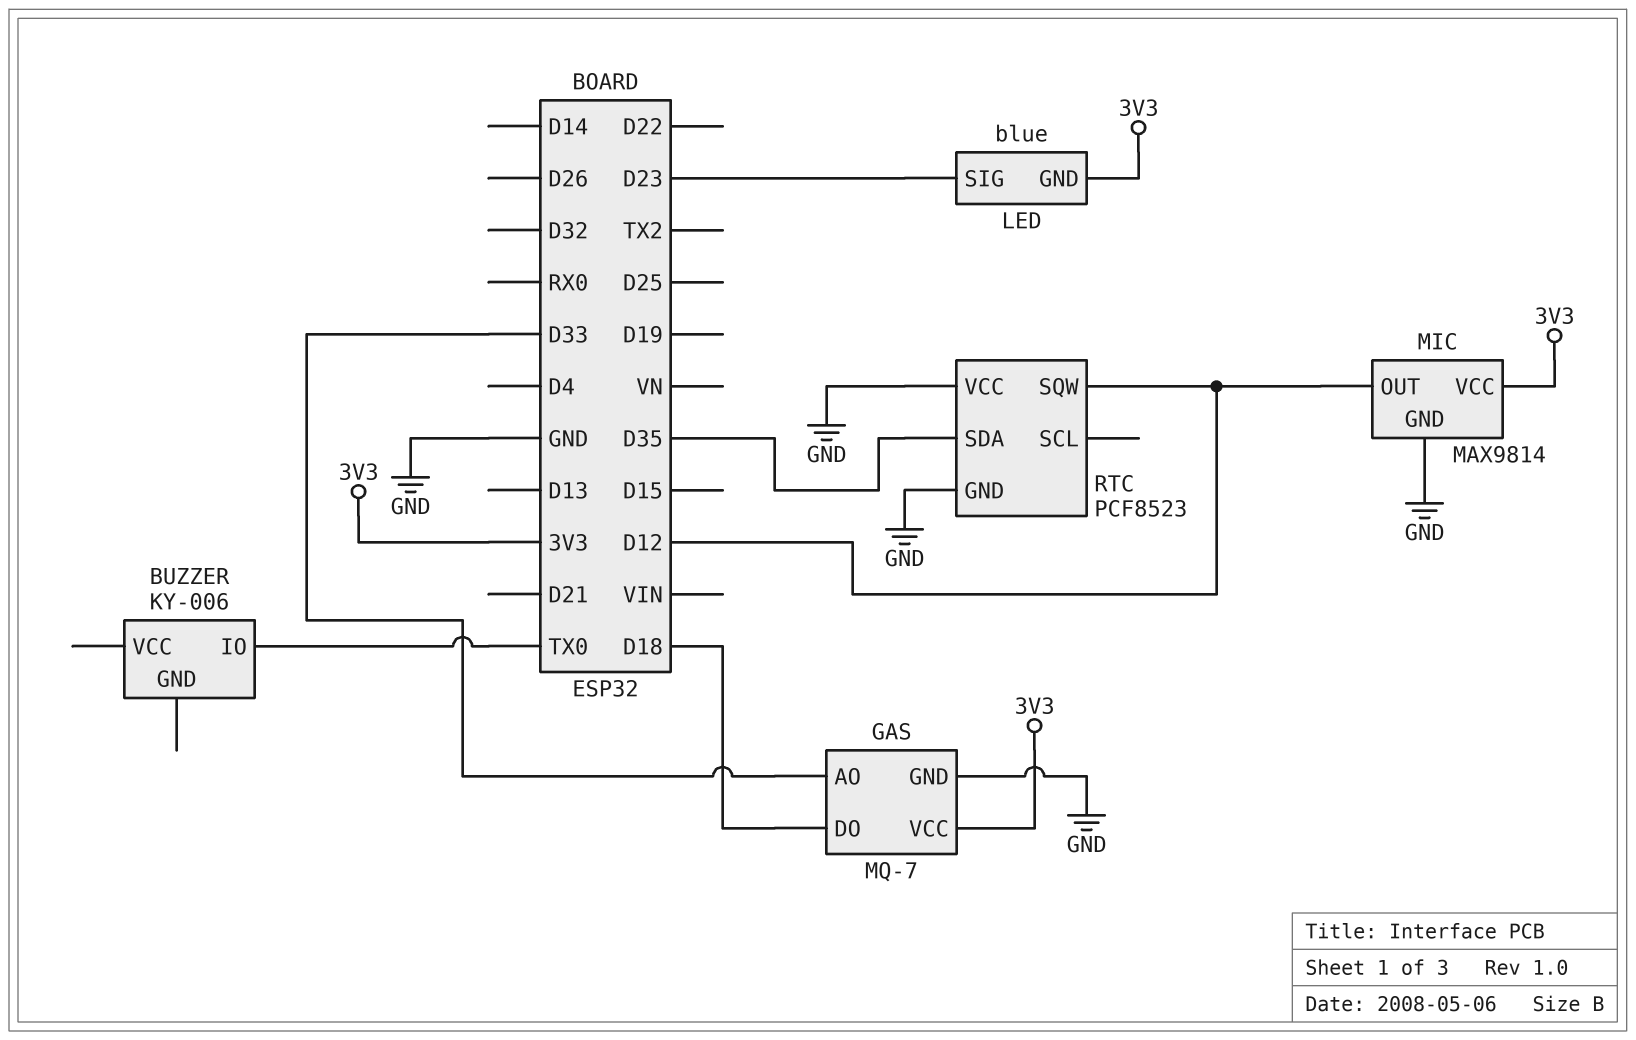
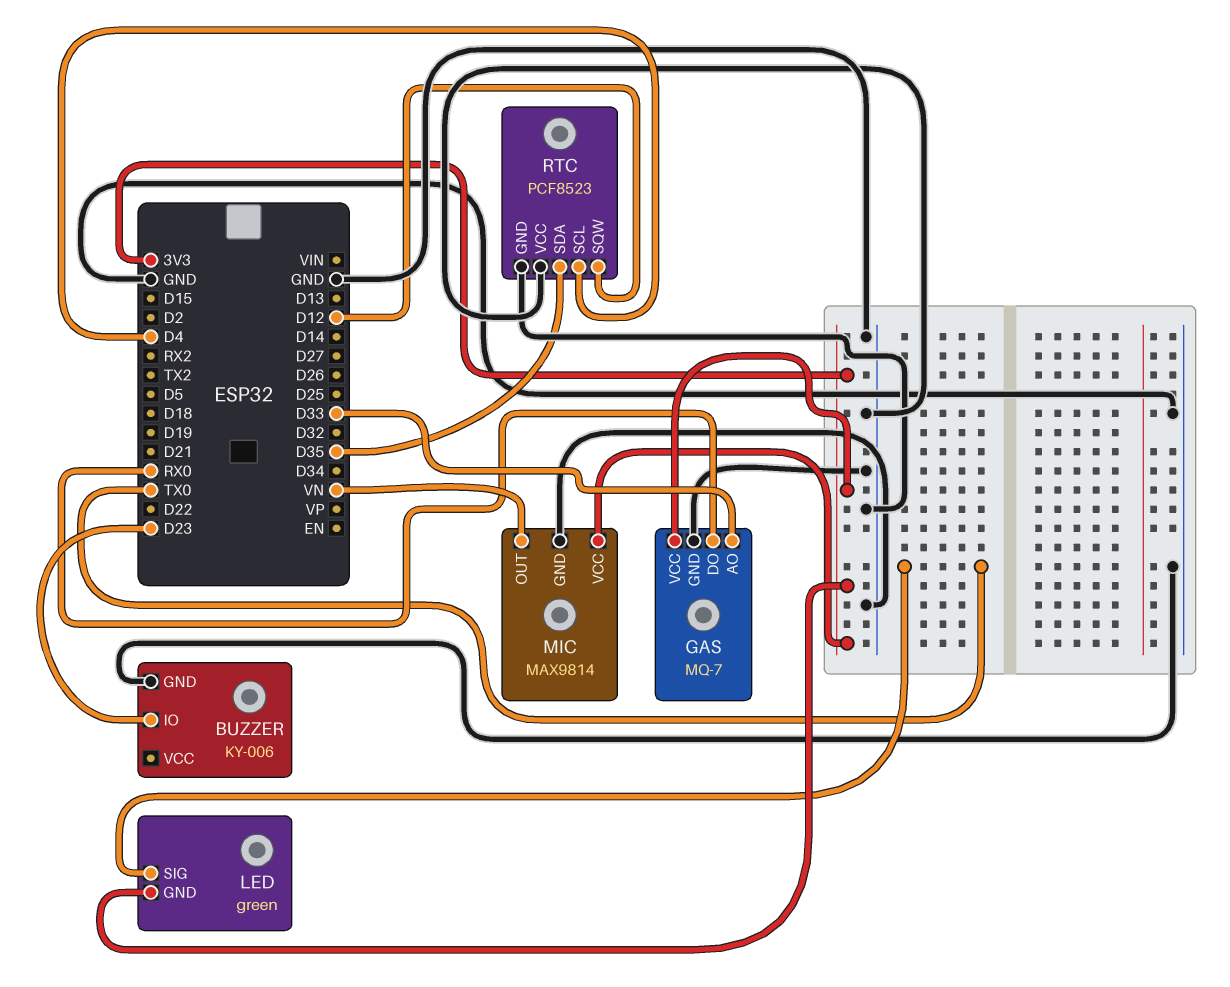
BUZZER pin GND: none -> GND
BUZZER pin IO: TX0 -> D23
GAS pin DO: D18 -> RX0
LED: blue -> green
LED pin SIG: D23 -> TX0
MIC pin OUT: D12 -> VN
RTC pin SCL: none -> D4

